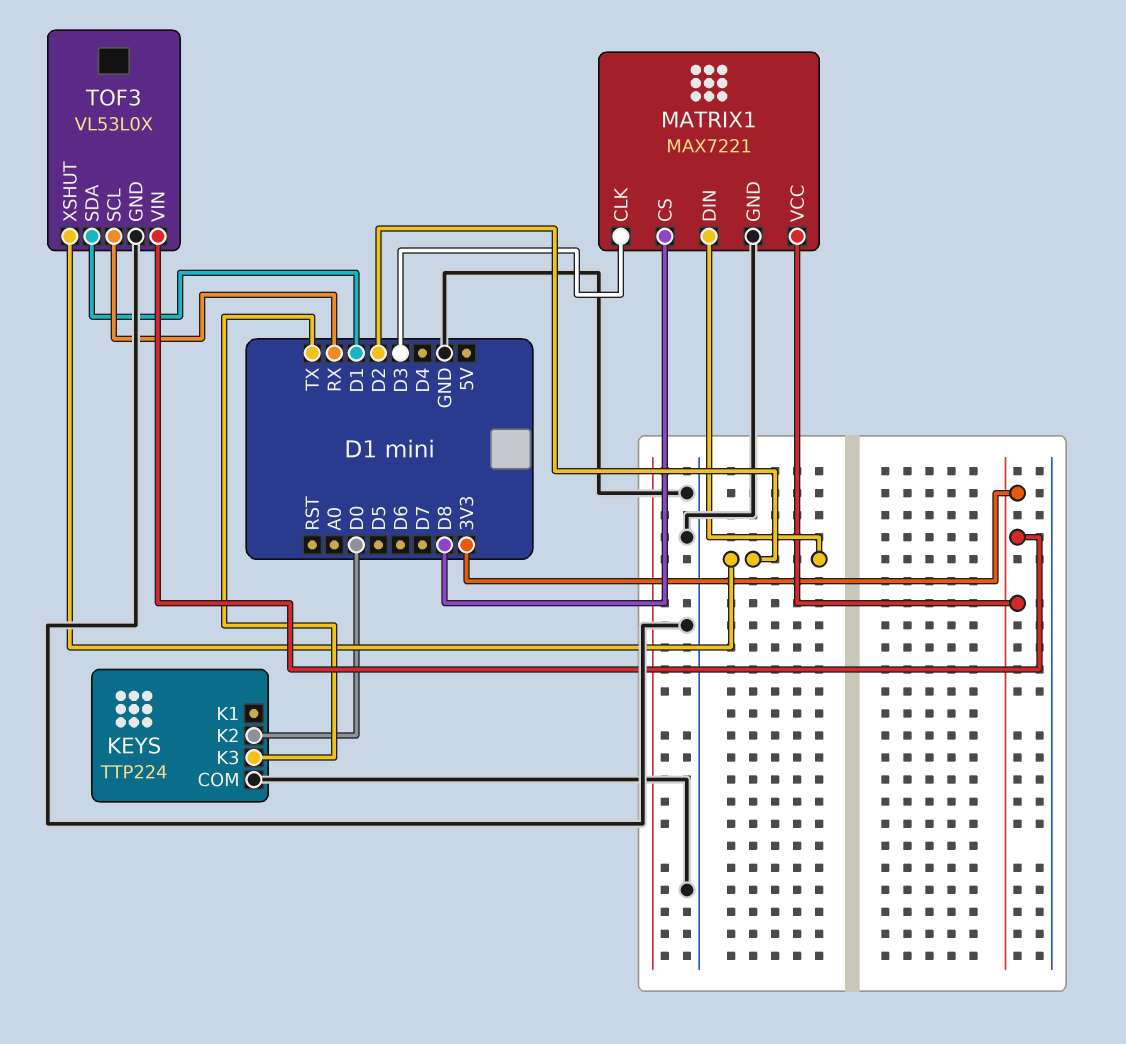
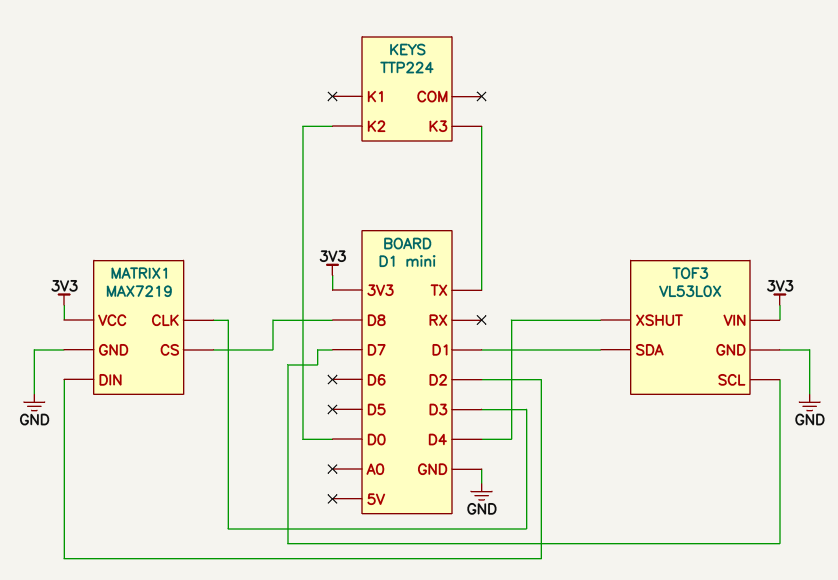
KEYS pin COM: GND -> none
MATRIX1: MAX7221 -> MAX7219
TOF3 pin SCL: RX -> D7
TOF3 pin XSHUT: D2 -> D4

